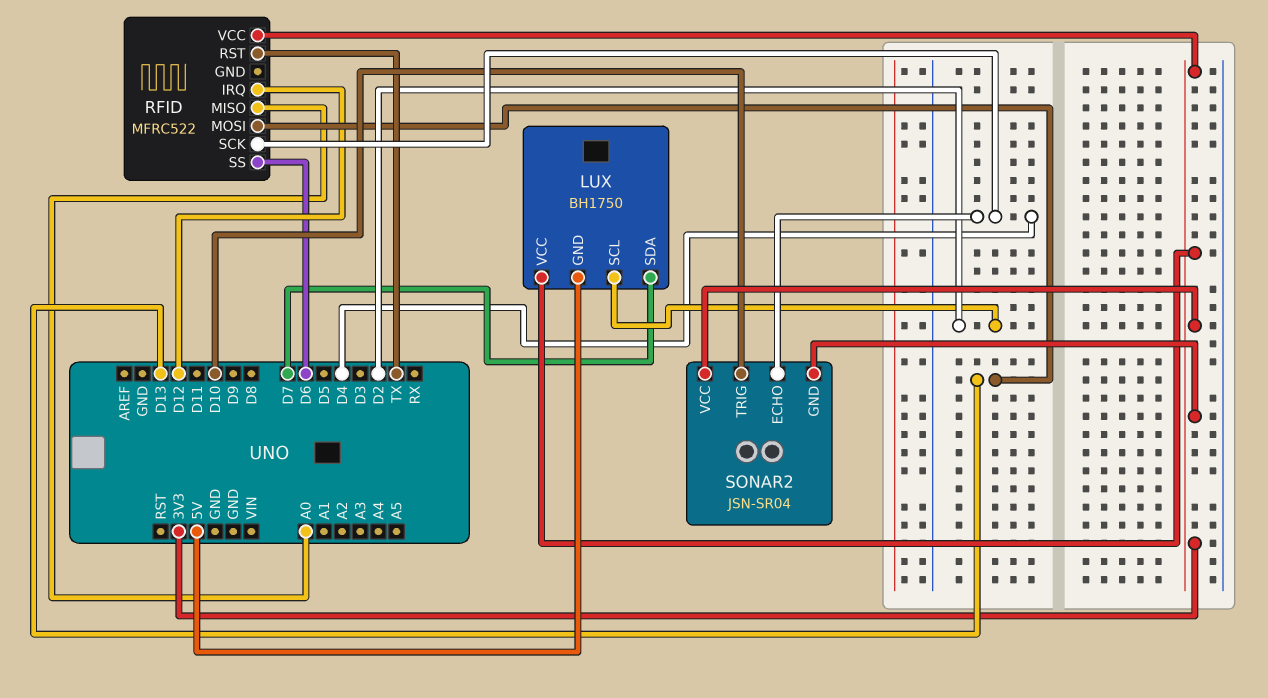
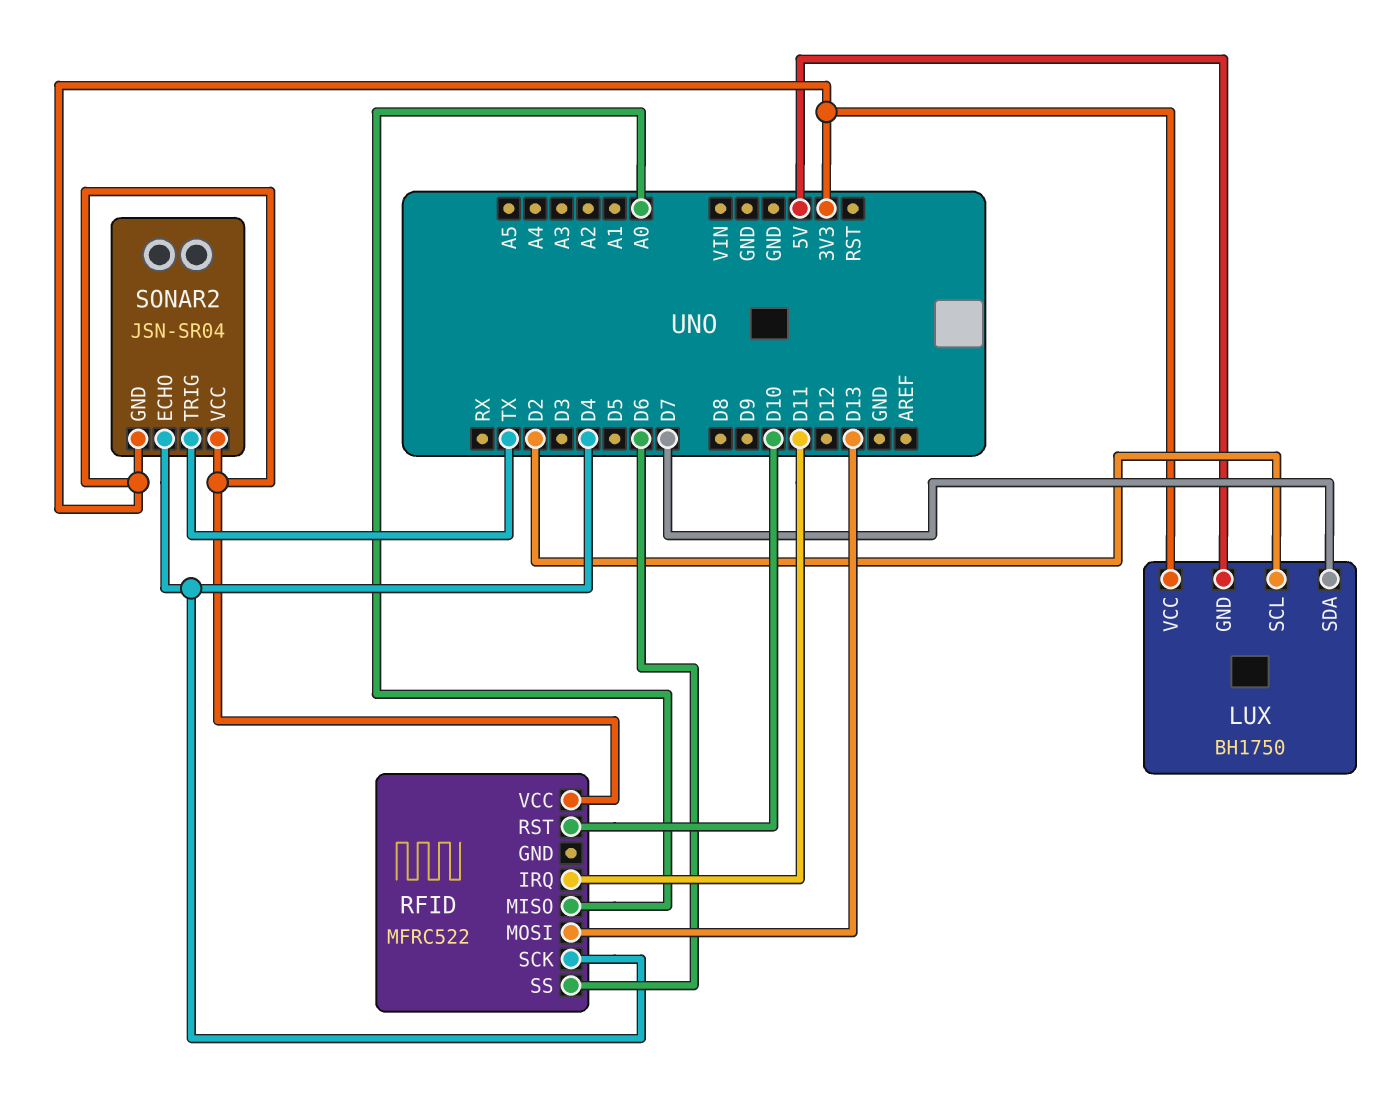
RFID pin IRQ: D12 -> D11
RFID pin RST: TX -> D10
SONAR2 pin TRIG: D10 -> TX

